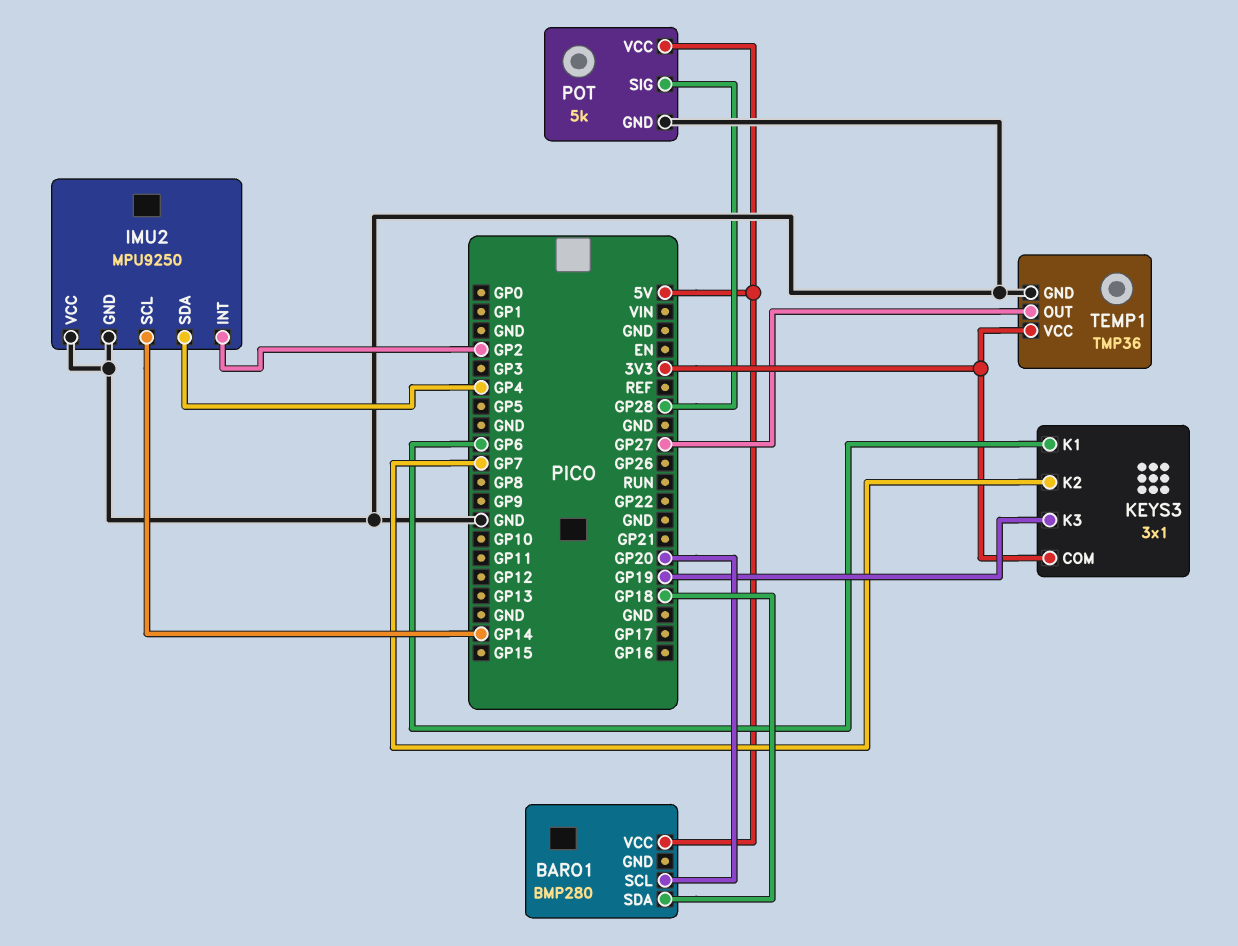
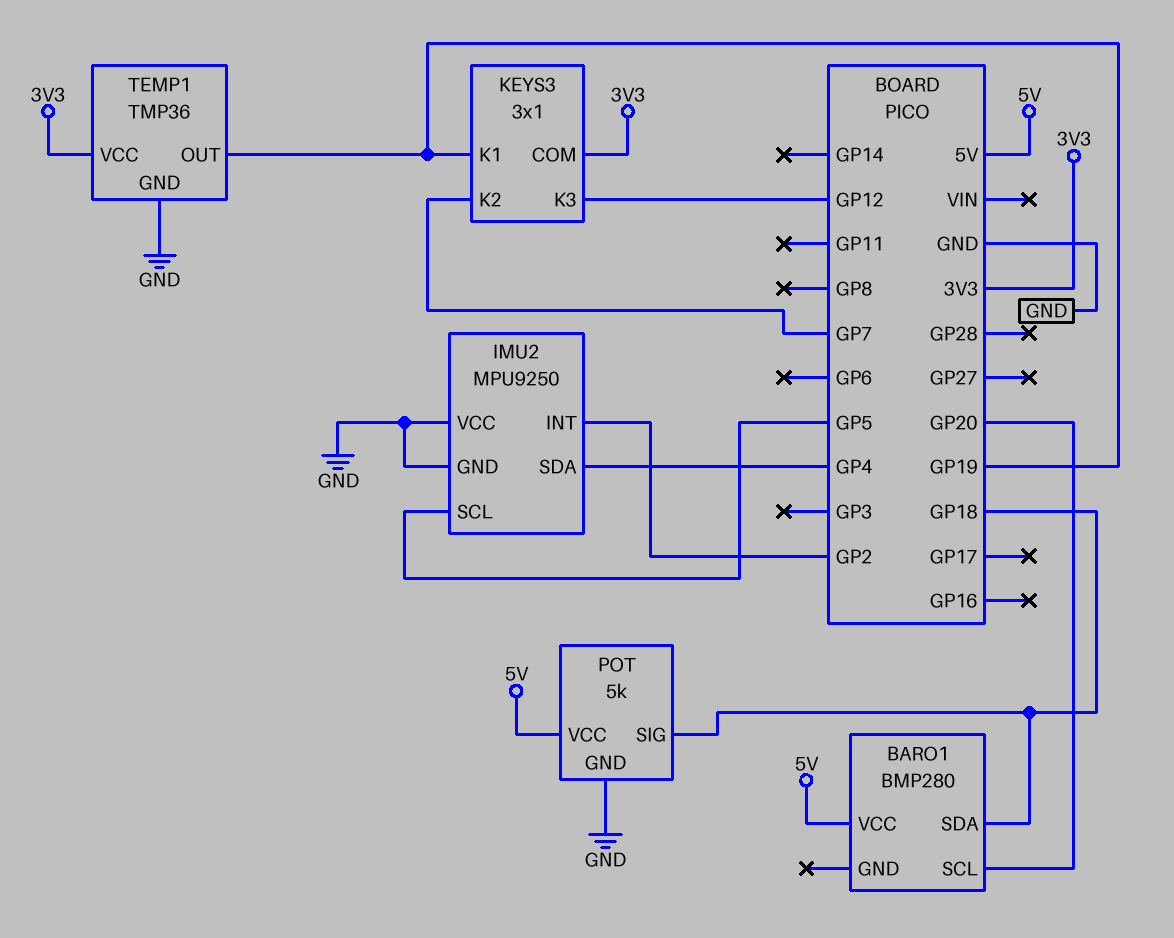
IMU2 pin SCL: GP14 -> GP5
KEYS3 pin K1: GP6 -> GP19
KEYS3 pin K3: GP19 -> GP12
POT pin SIG: GP28 -> GP18
TEMP1 pin OUT: GP27 -> GP19

